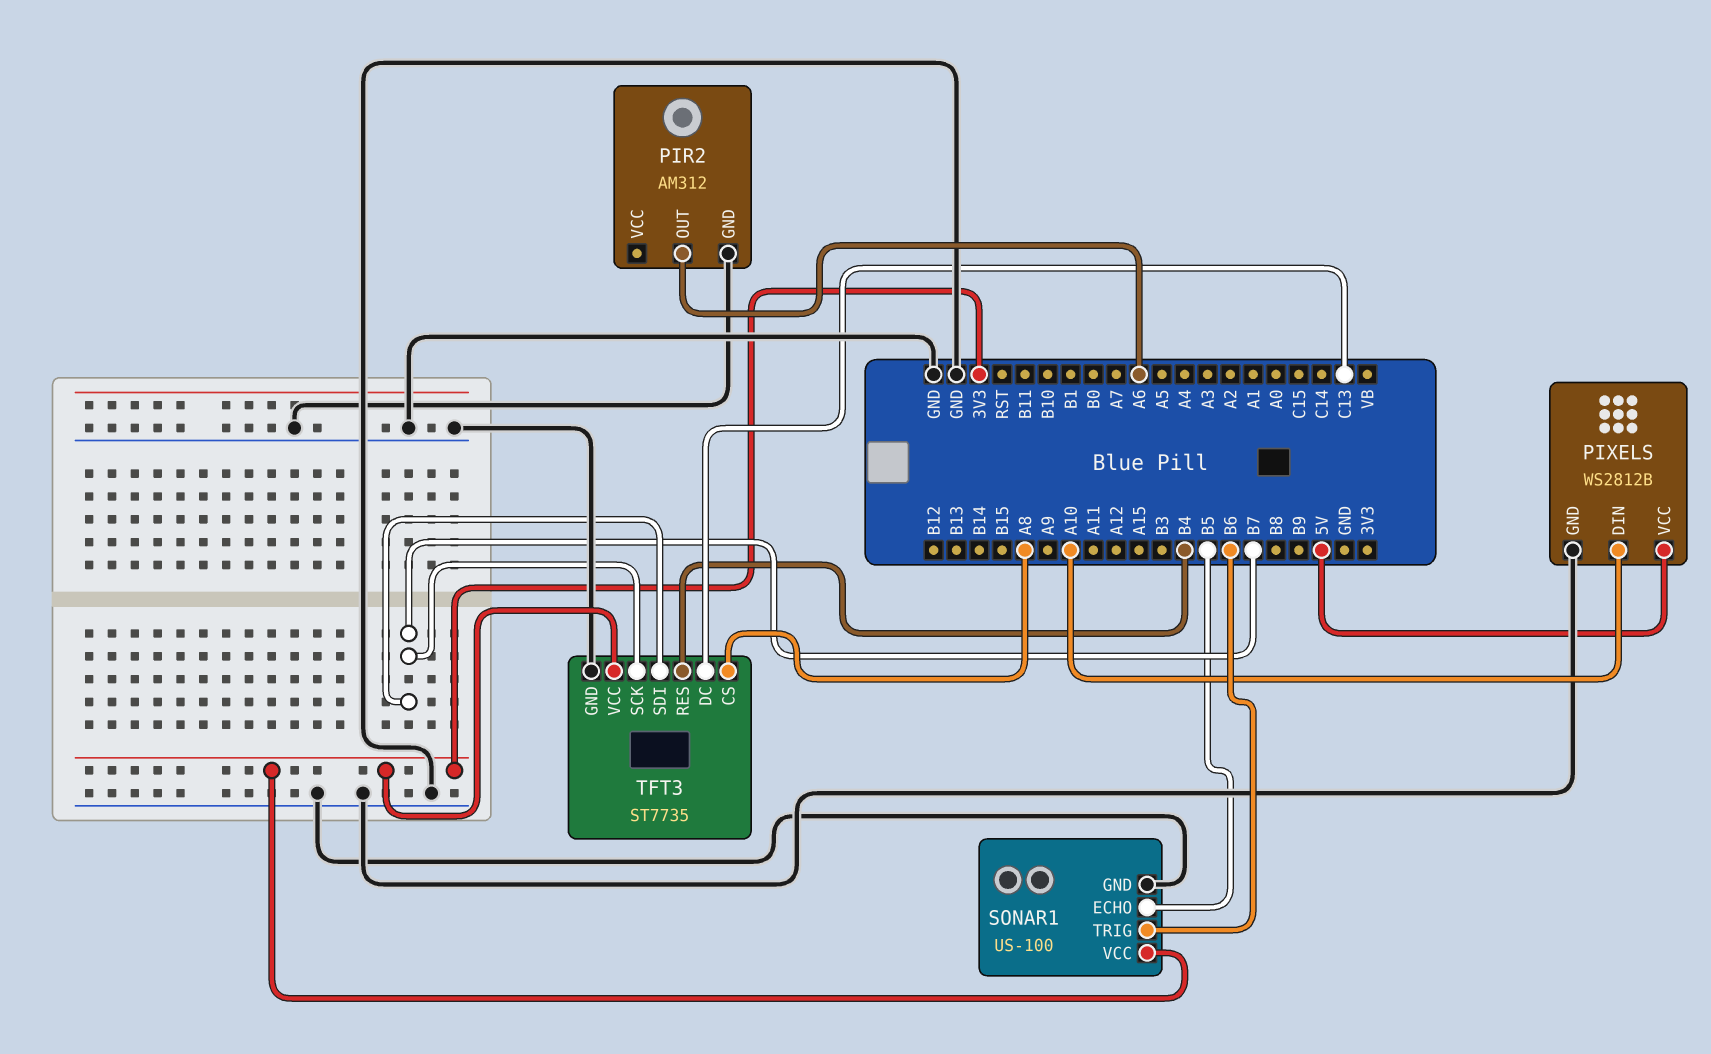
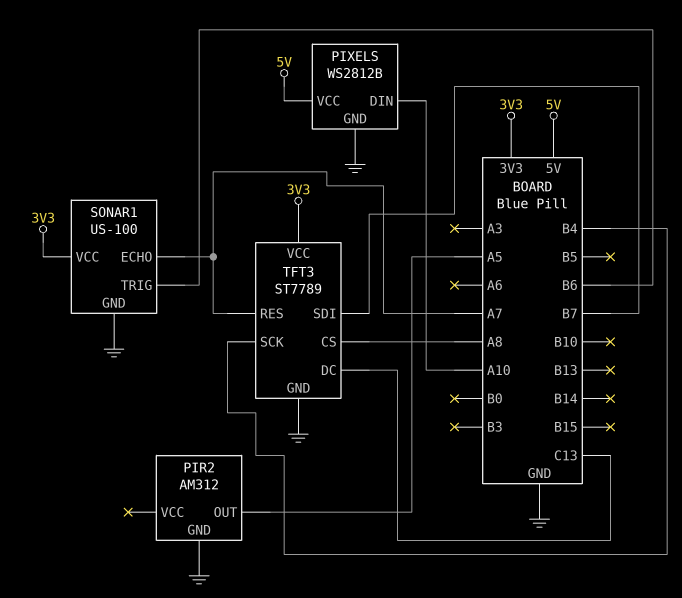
PIR2 pin OUT: A6 -> A5
SONAR1 pin ECHO: B5 -> A7
TFT3: ST7735 -> ST7789
TFT3 pin RES: B4 -> A7
TFT3 pin SCK: B7 -> B4

